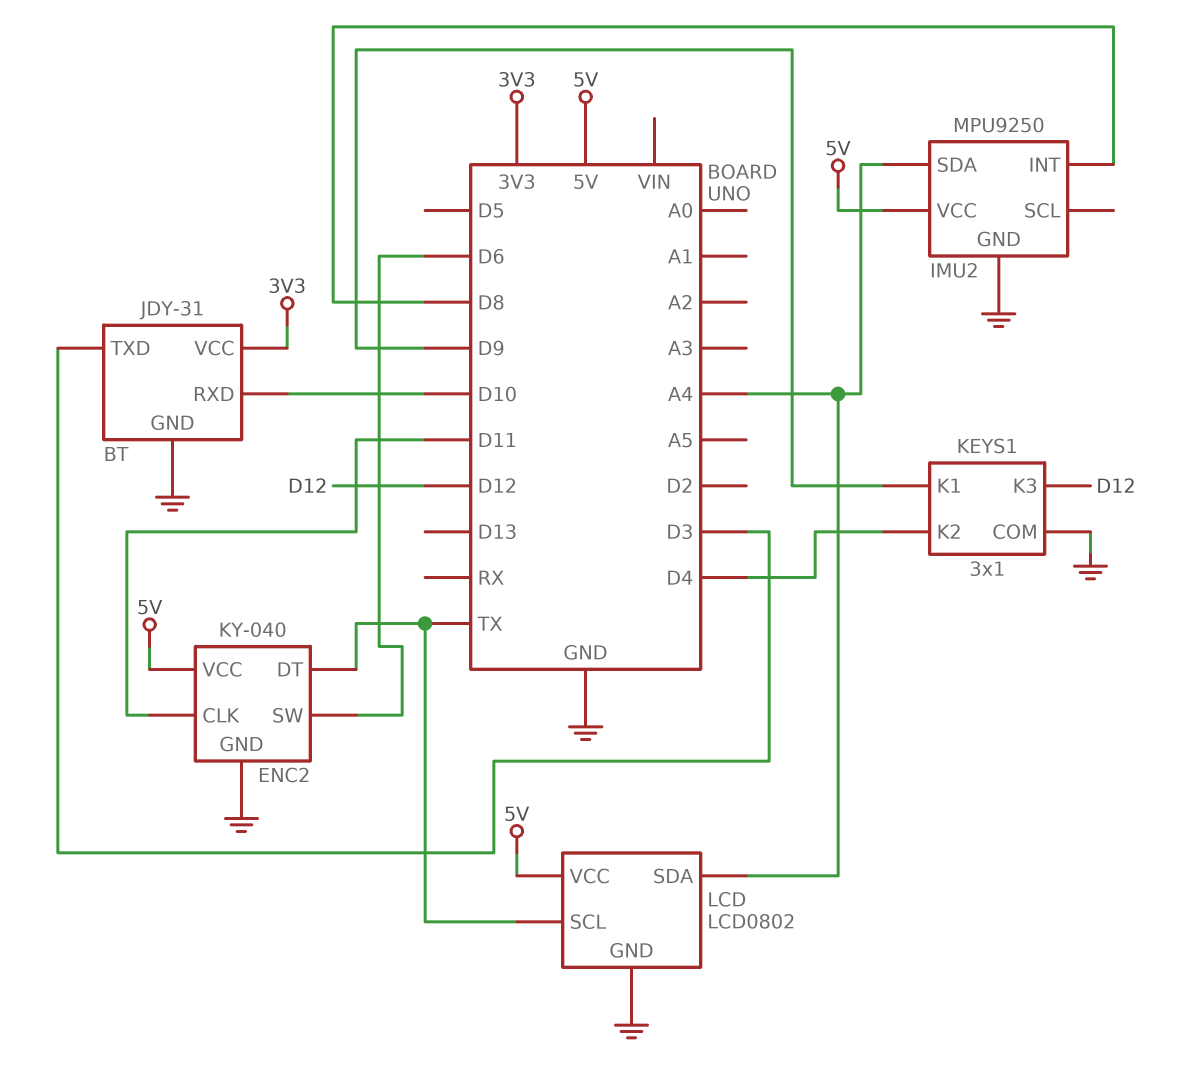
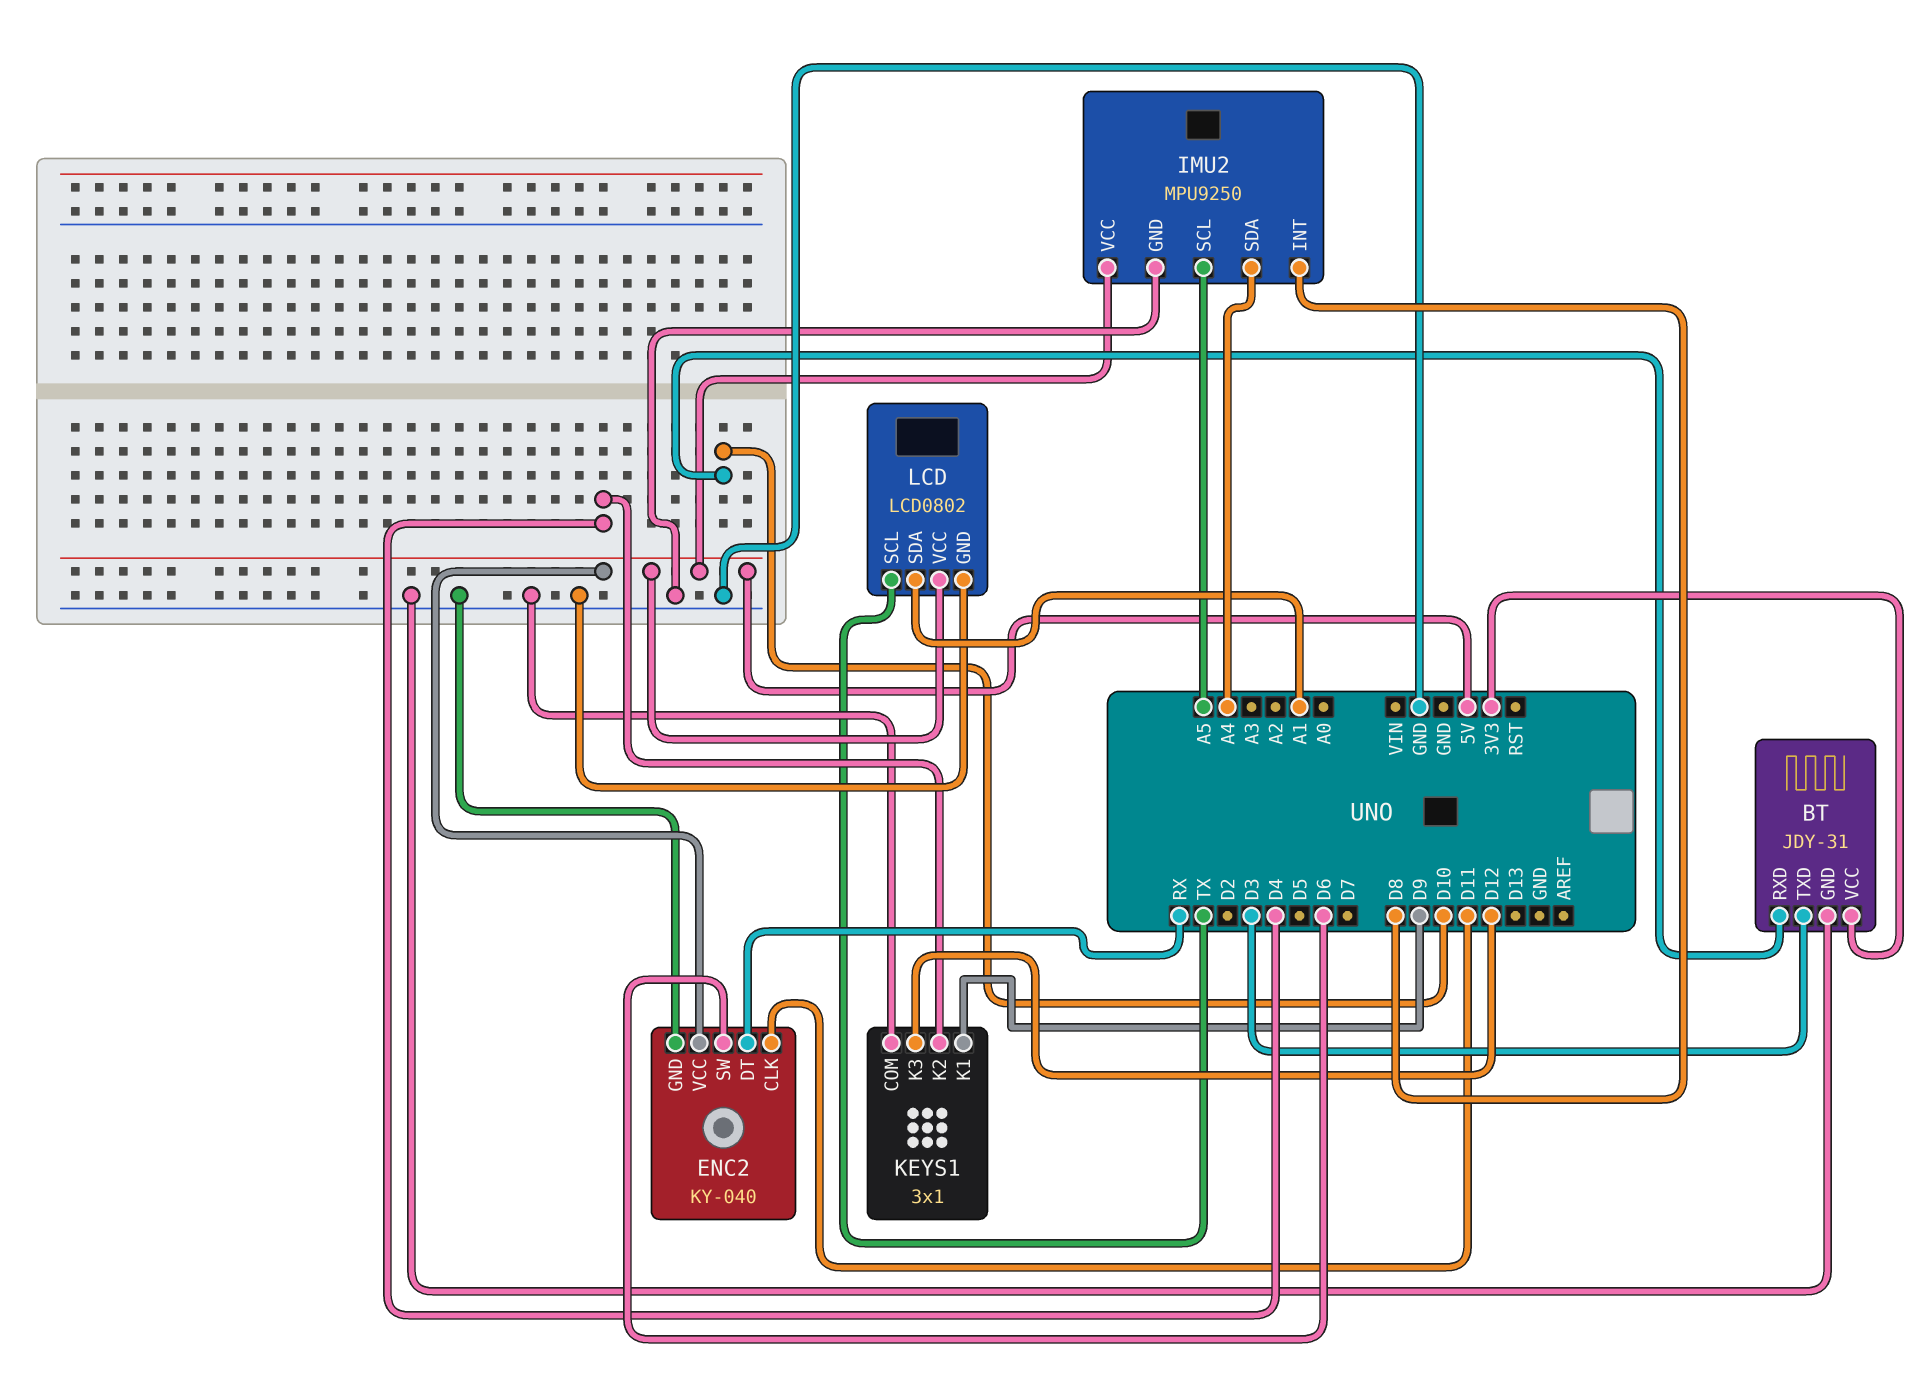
ENC2 pin DT: TX -> RX
IMU2 pin SCL: none -> A5
LCD pin SDA: A4 -> A1

